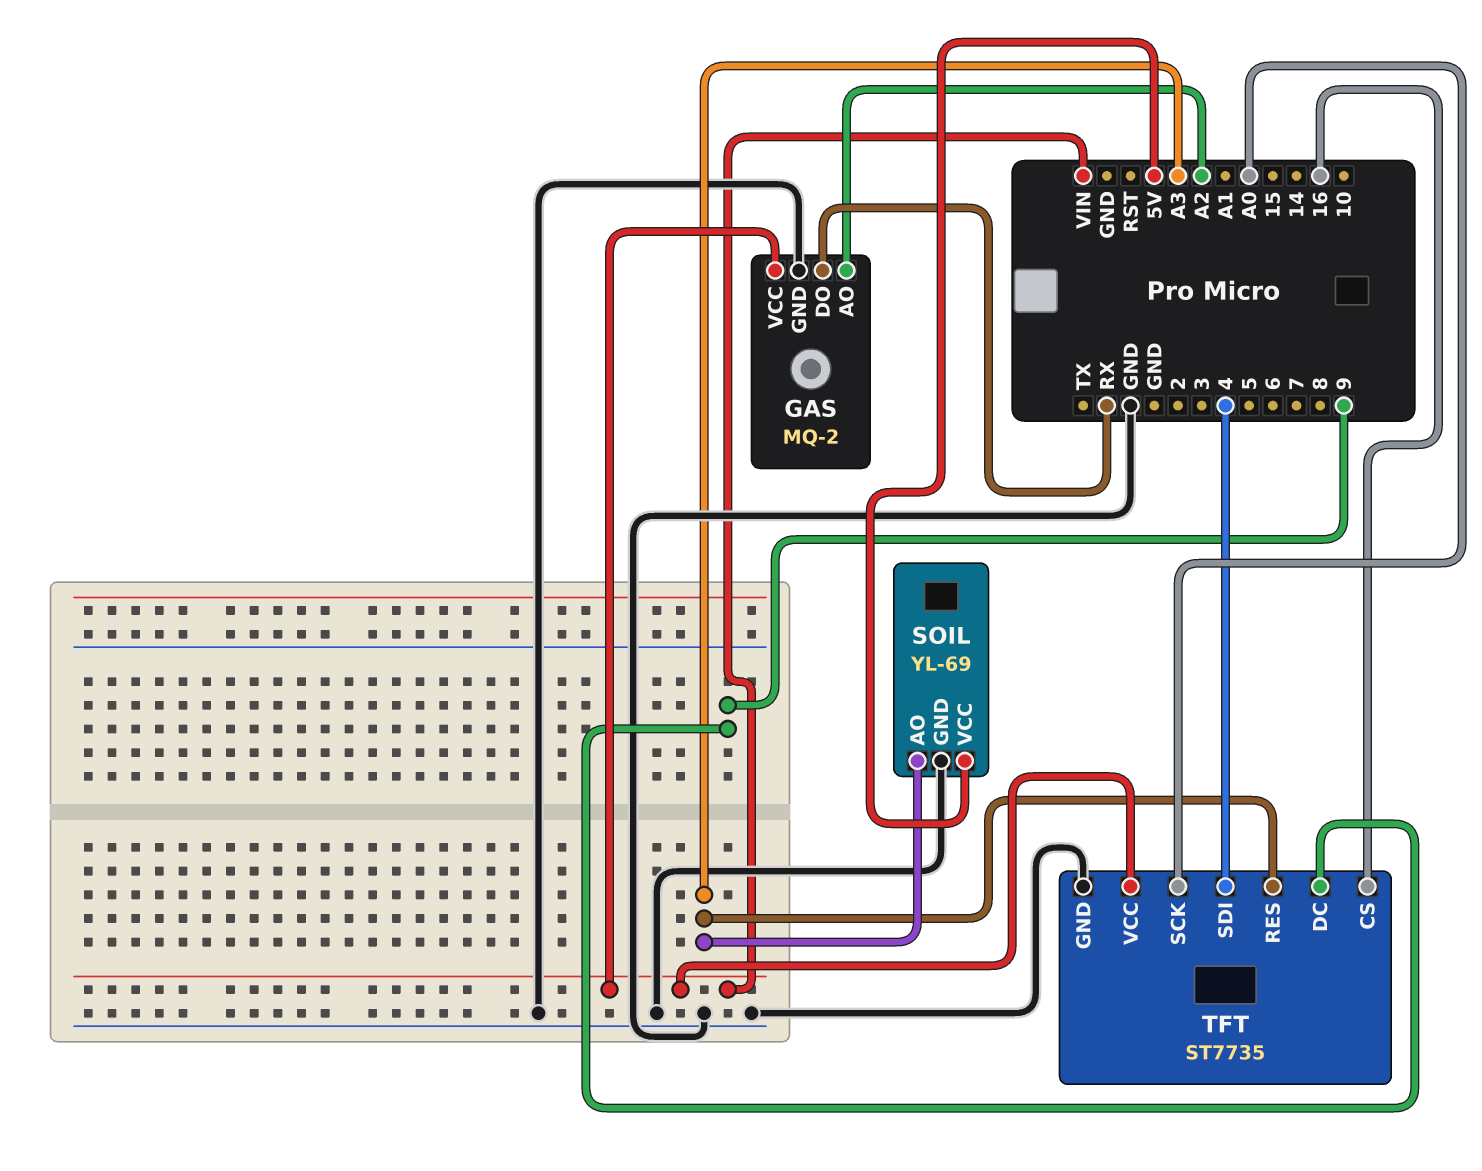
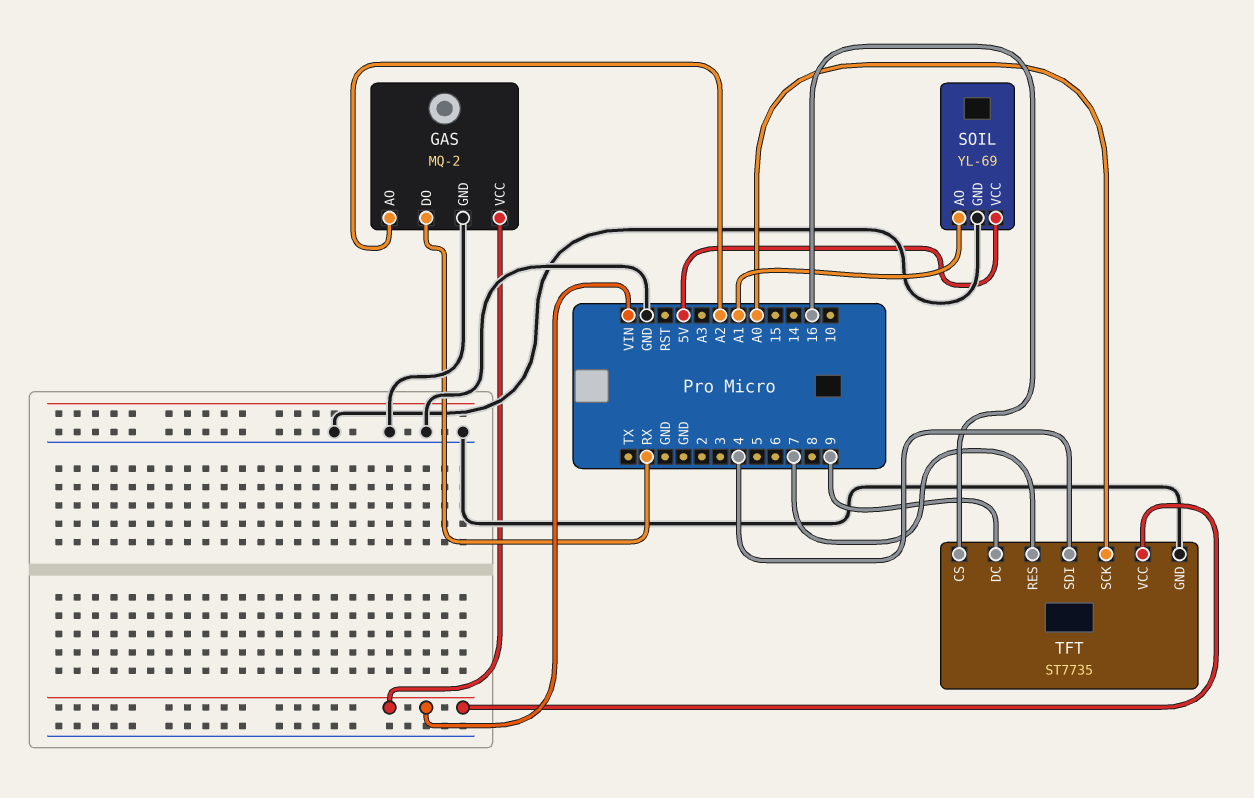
SOIL pin AO: A3 -> A1
TFT pin RES: A3 -> 7

